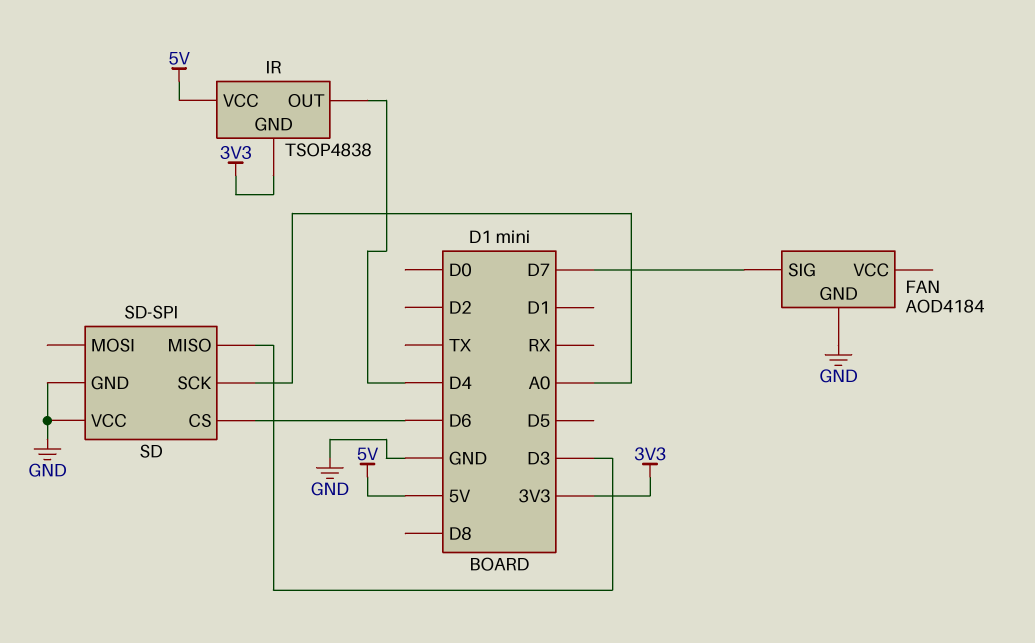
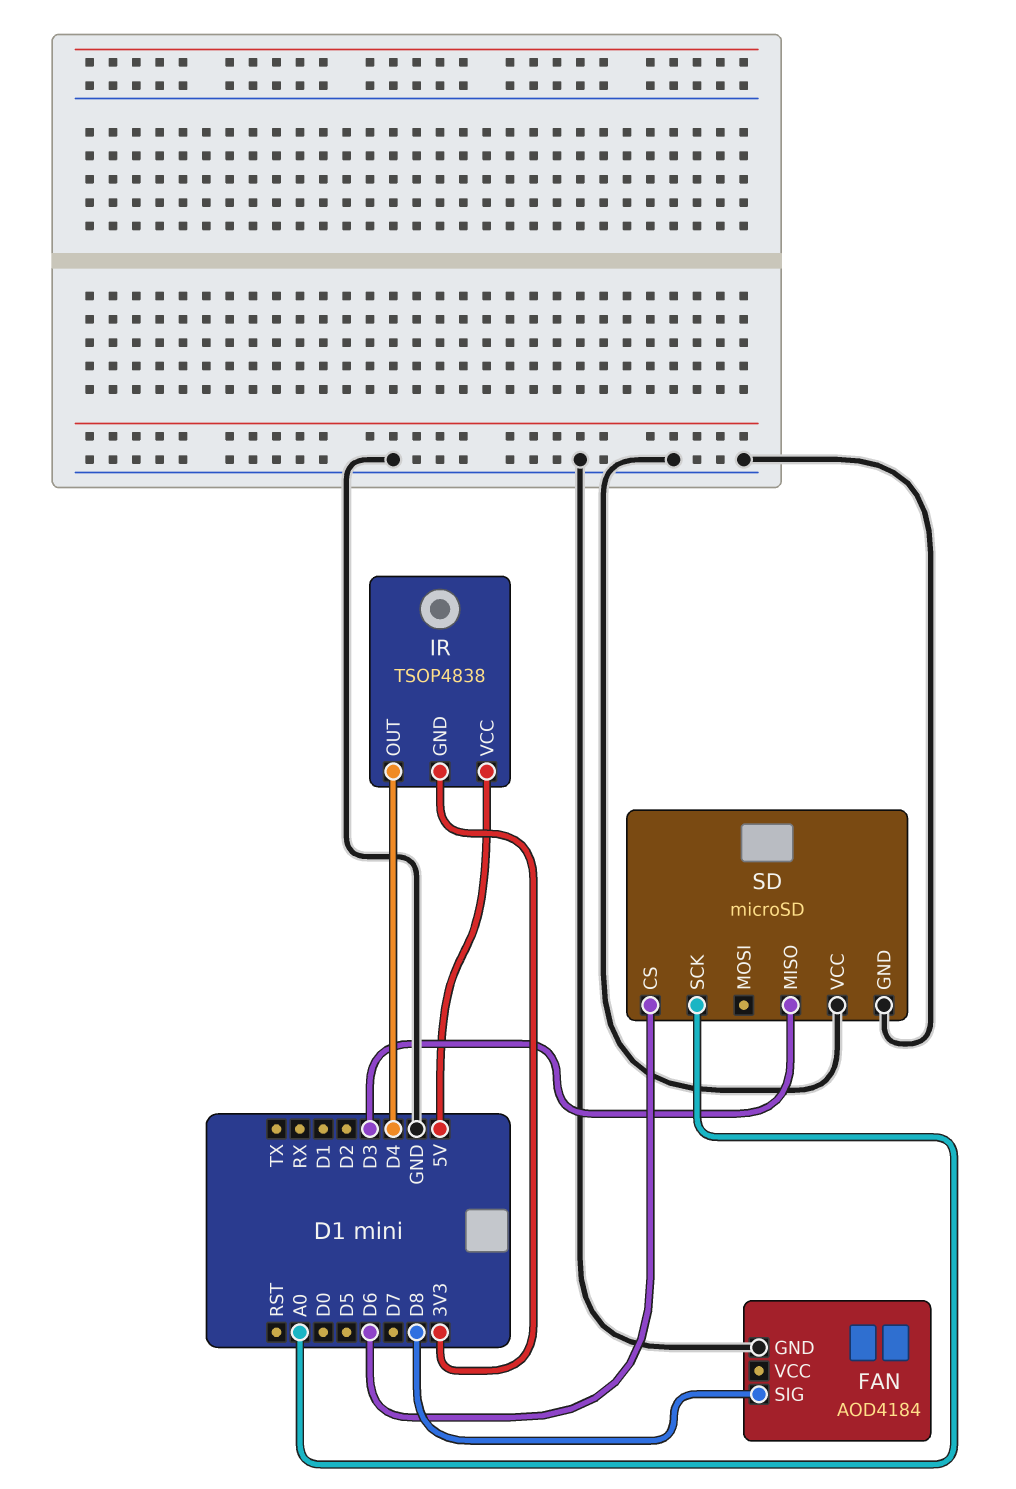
FAN pin SIG: D7 -> D8
SD: SD-SPI -> microSD

